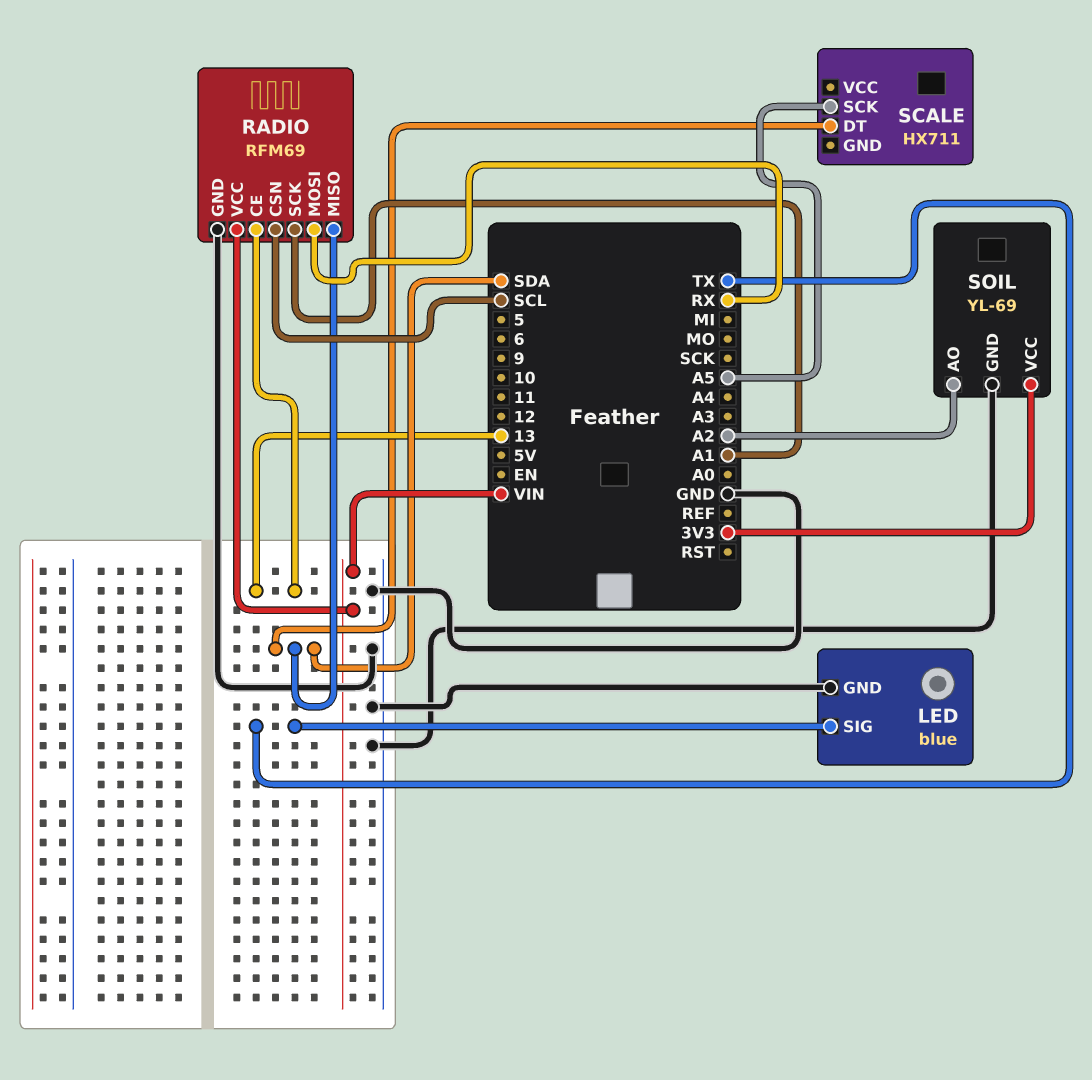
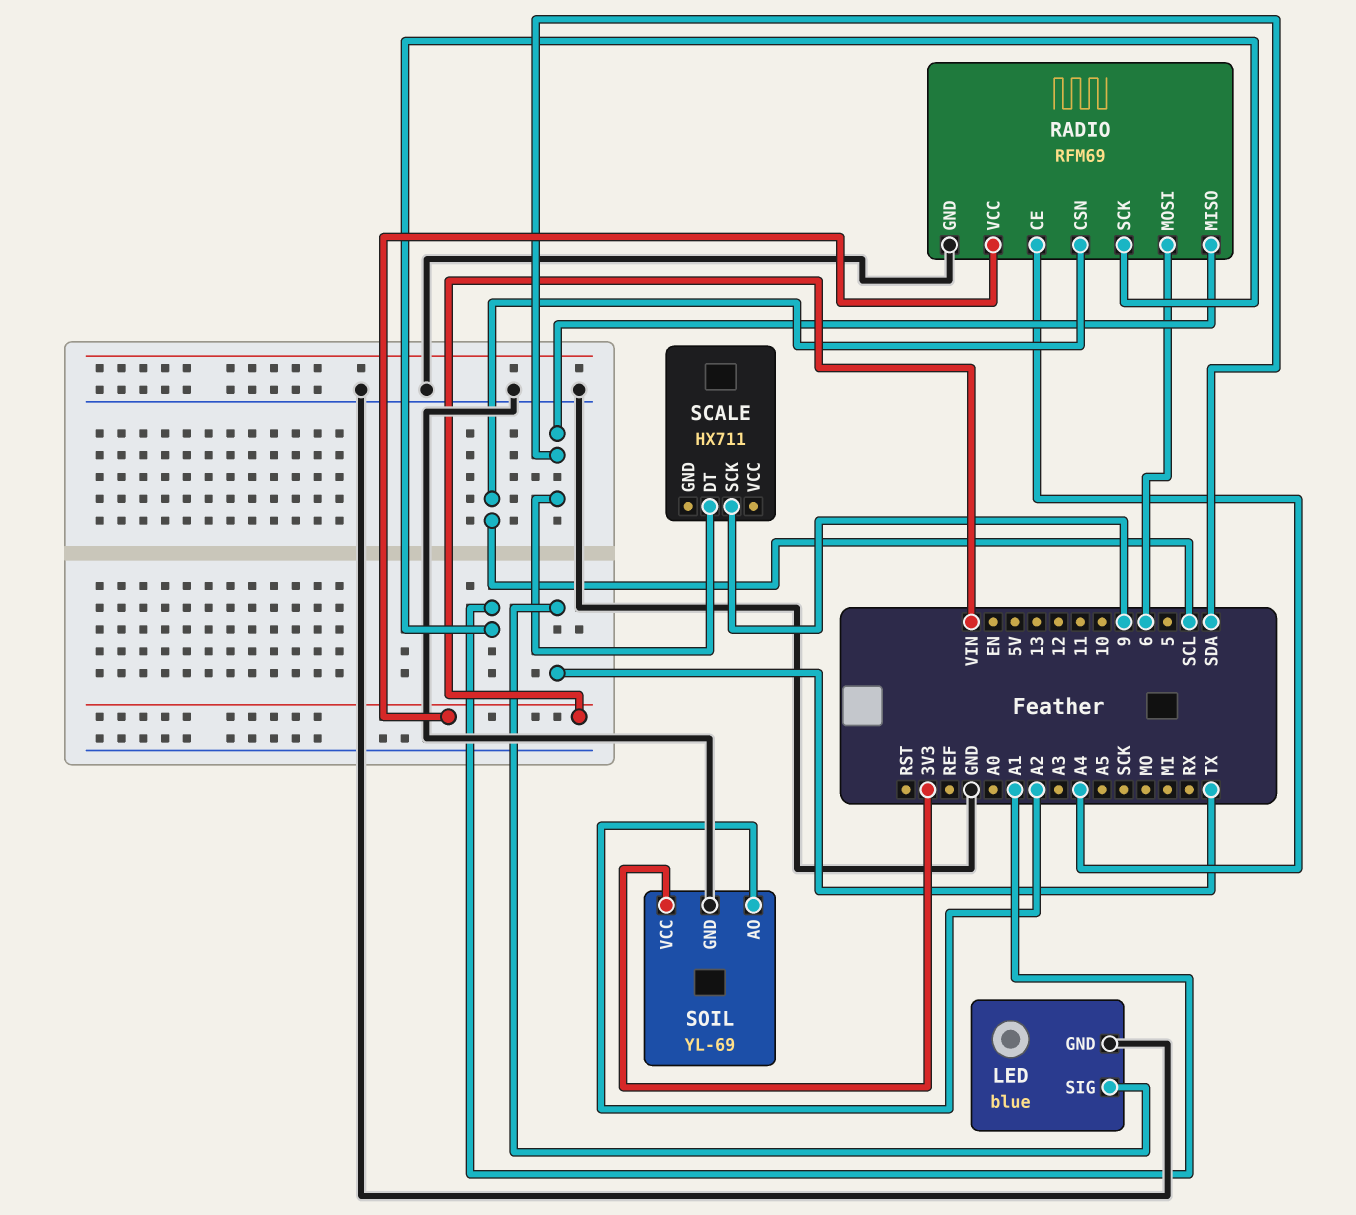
RADIO pin CE: 13 -> A4
RADIO pin MOSI: RX -> 6
SCALE pin SCK: A5 -> 9

